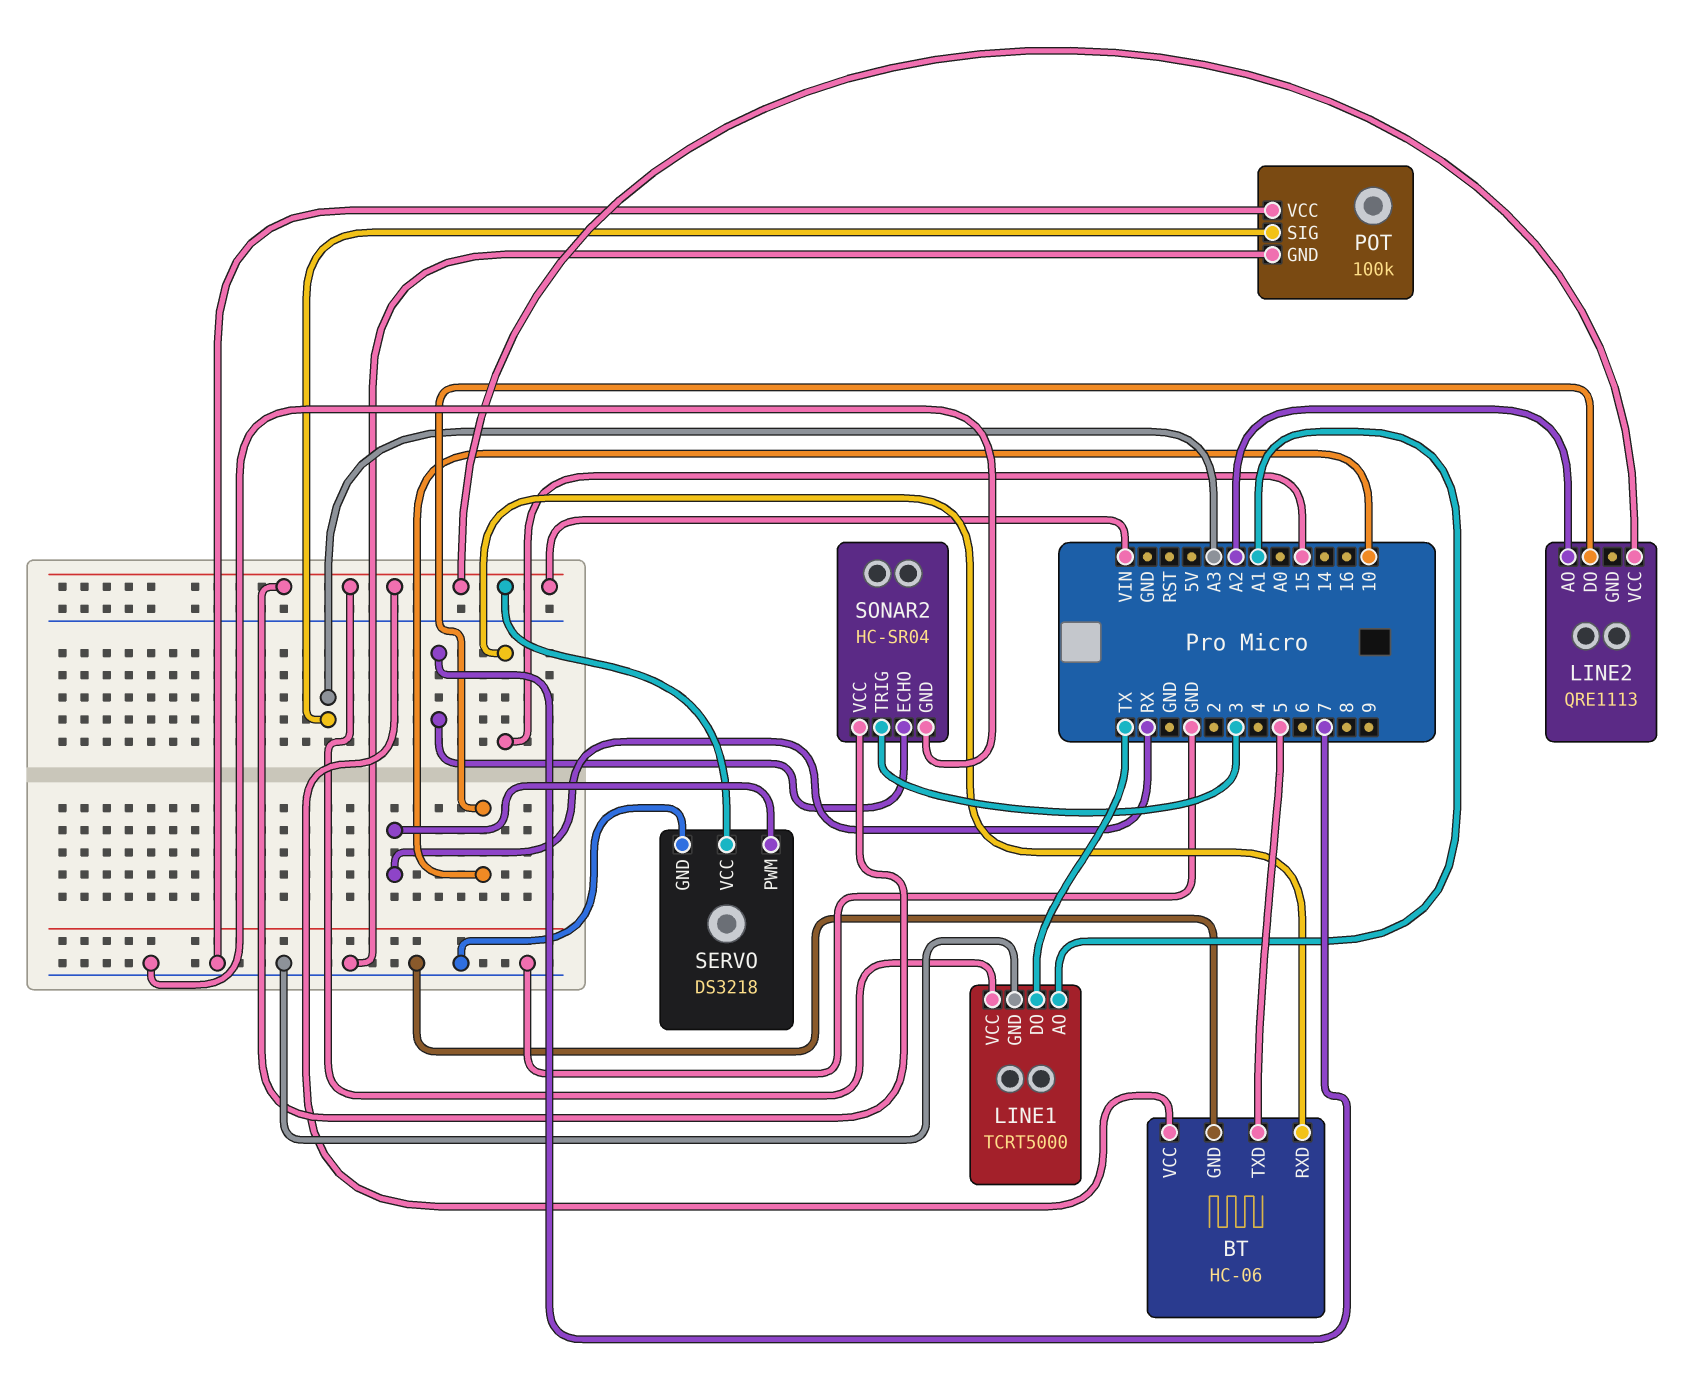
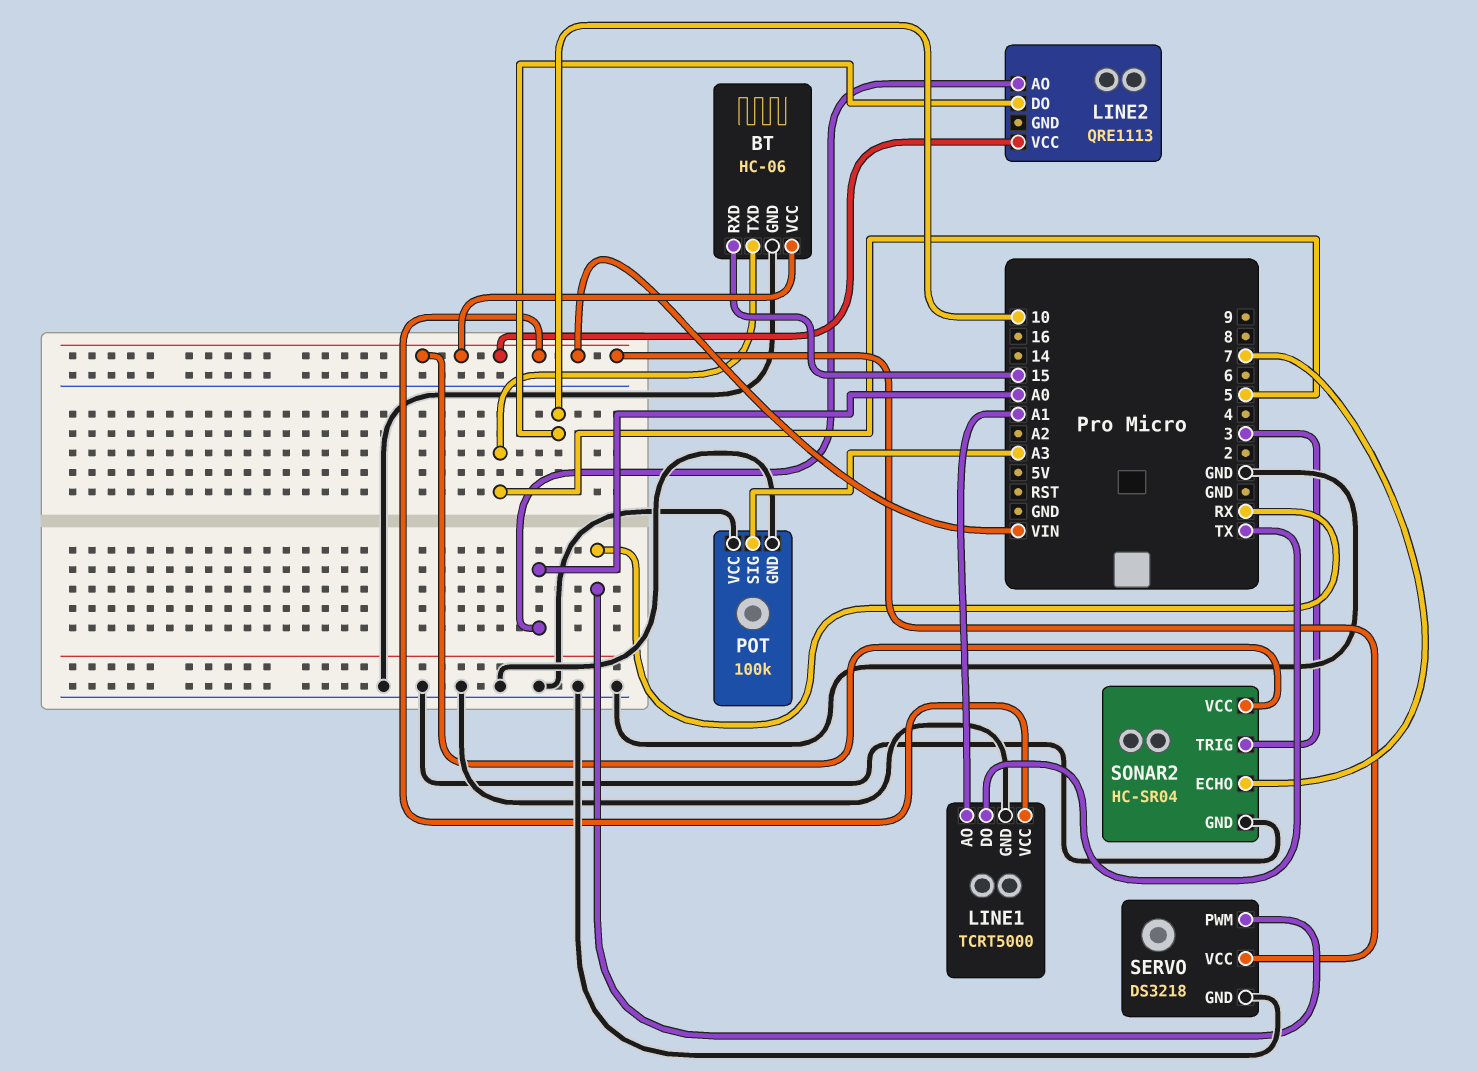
LINE2 pin AO: A2 -> A0

